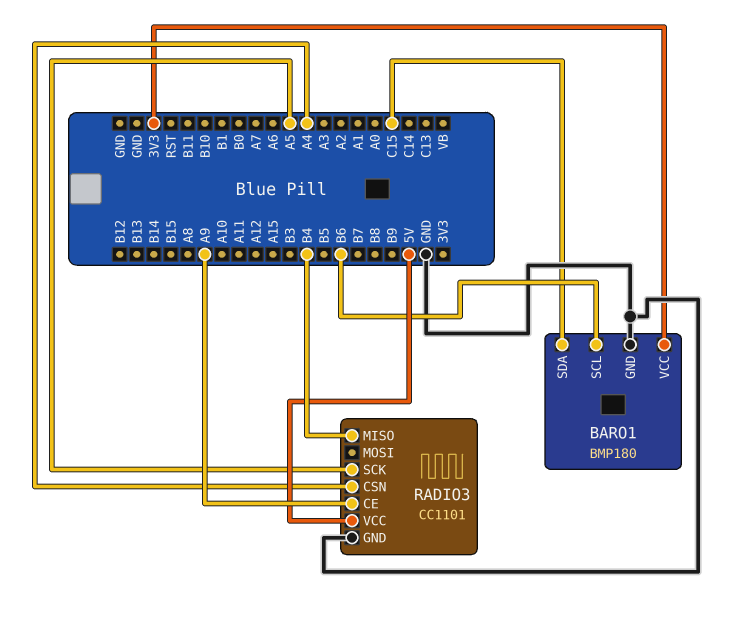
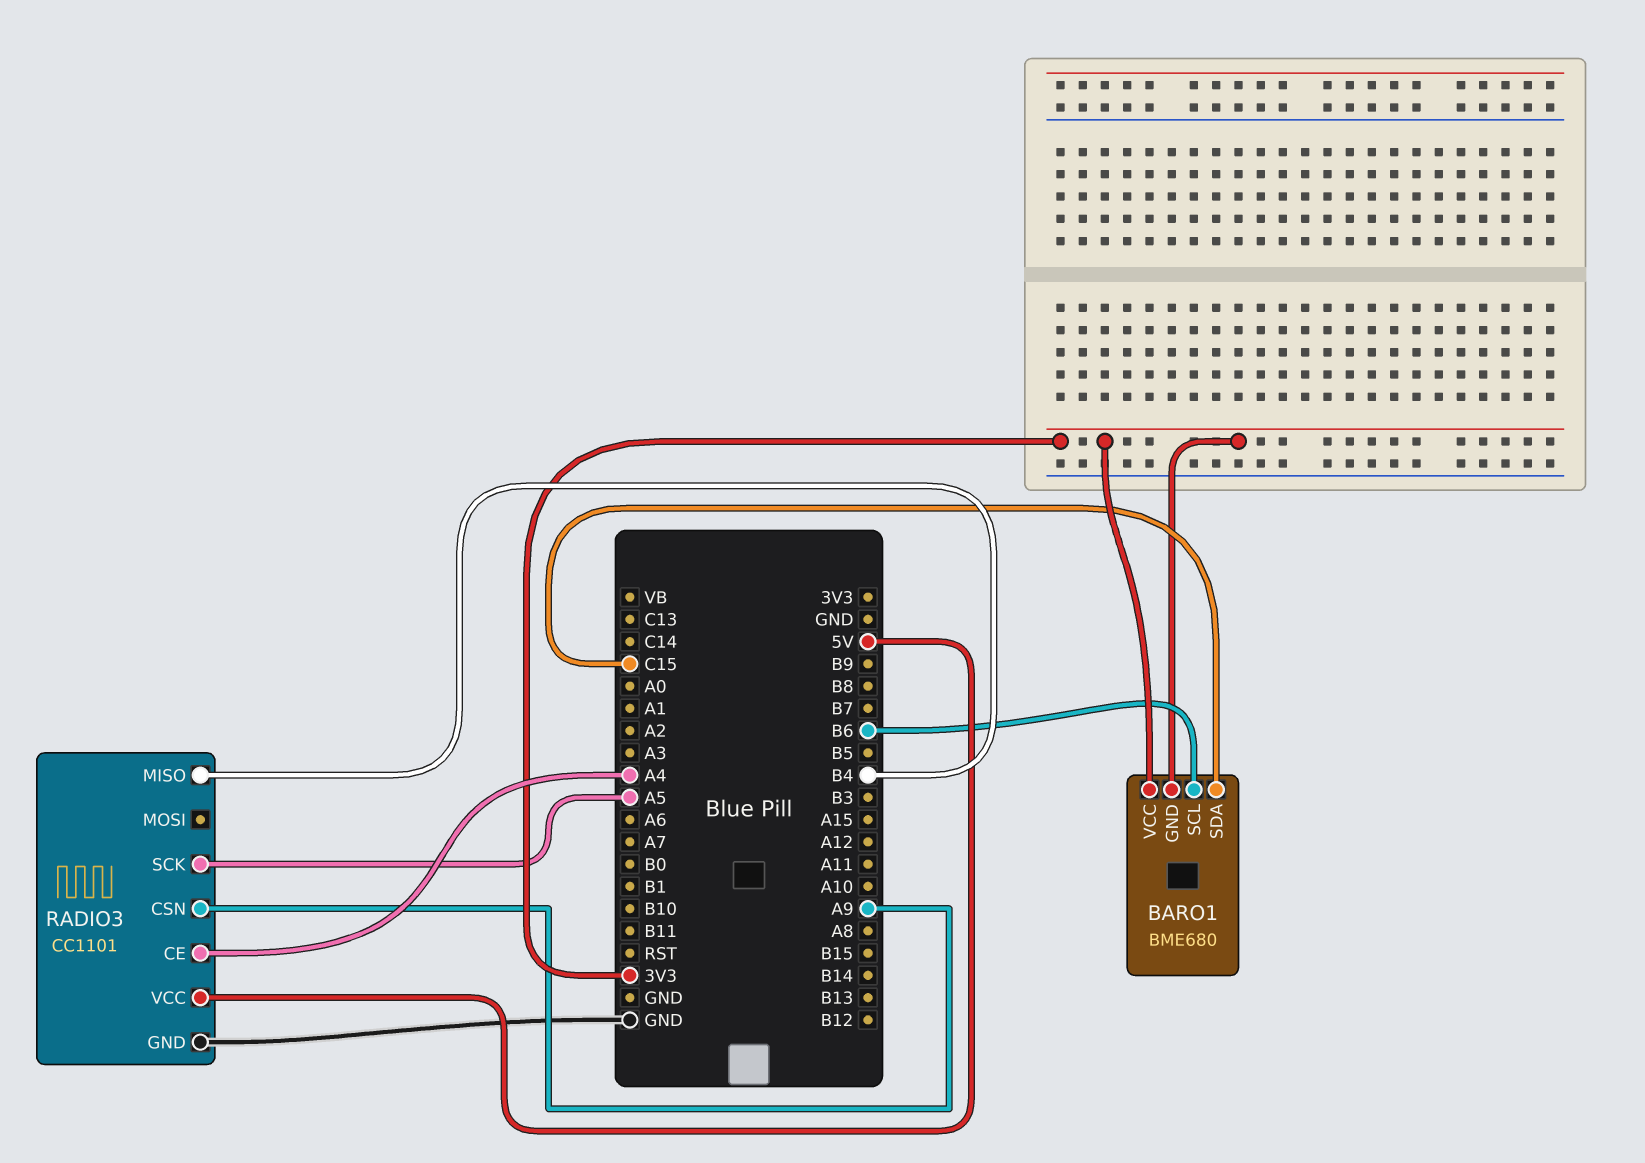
BARO1: BMP180 -> BME680
BARO1 pin GND: GND -> 3V3
RADIO3 pin CE: A9 -> A4
RADIO3 pin CSN: A4 -> A9

